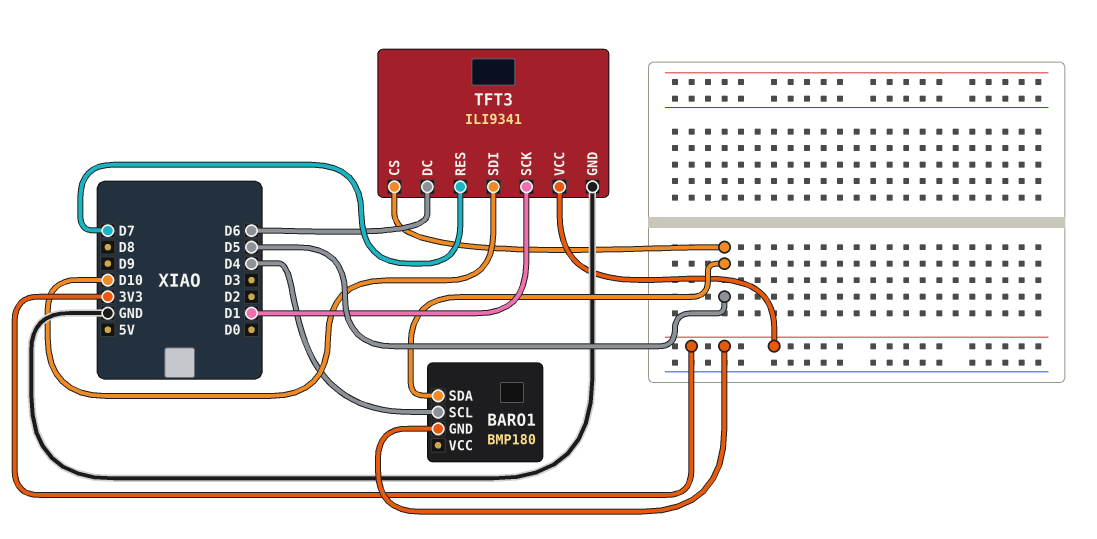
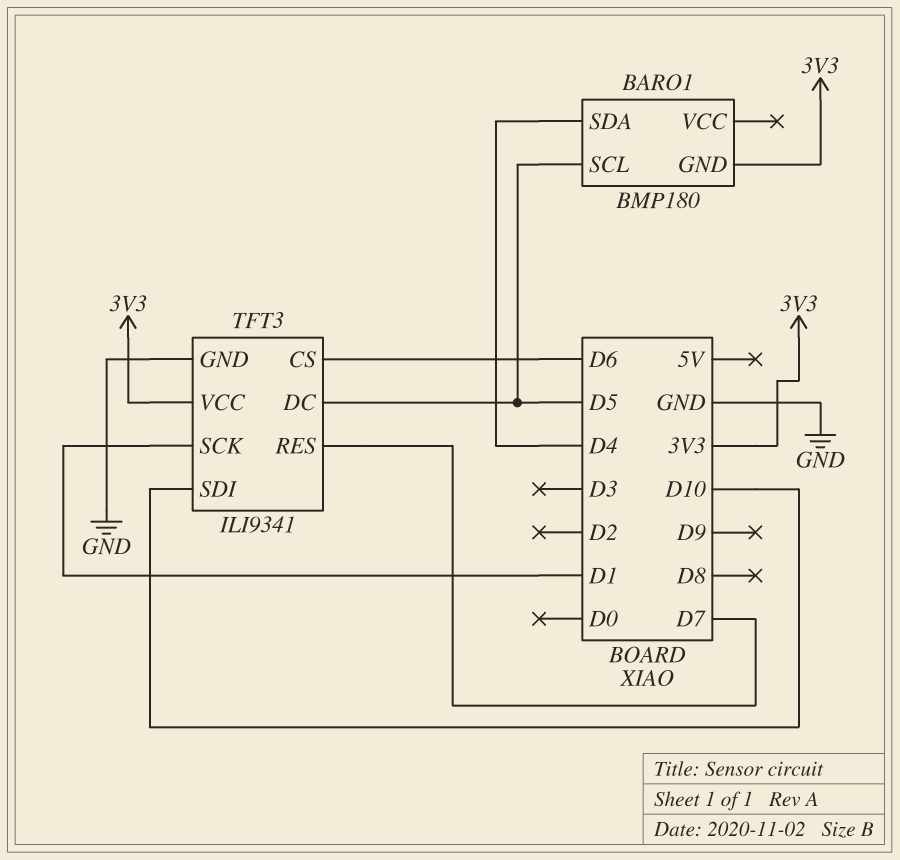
BARO1 pin SCL: D4 -> D5
BARO1 pin SDA: D5 -> D4
TFT3 pin CS: D5 -> D6
TFT3 pin DC: D6 -> D5

